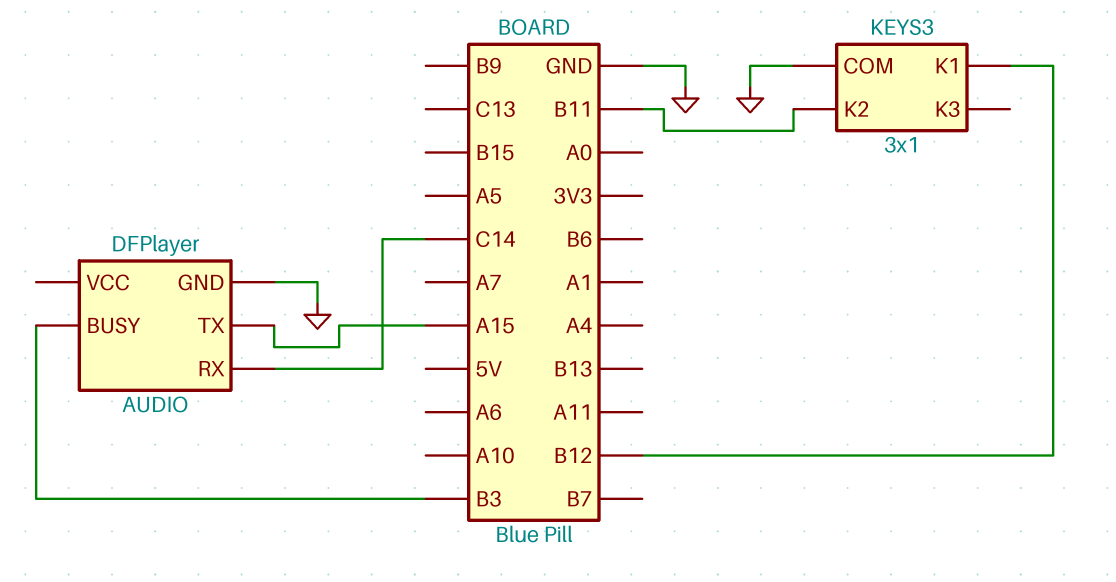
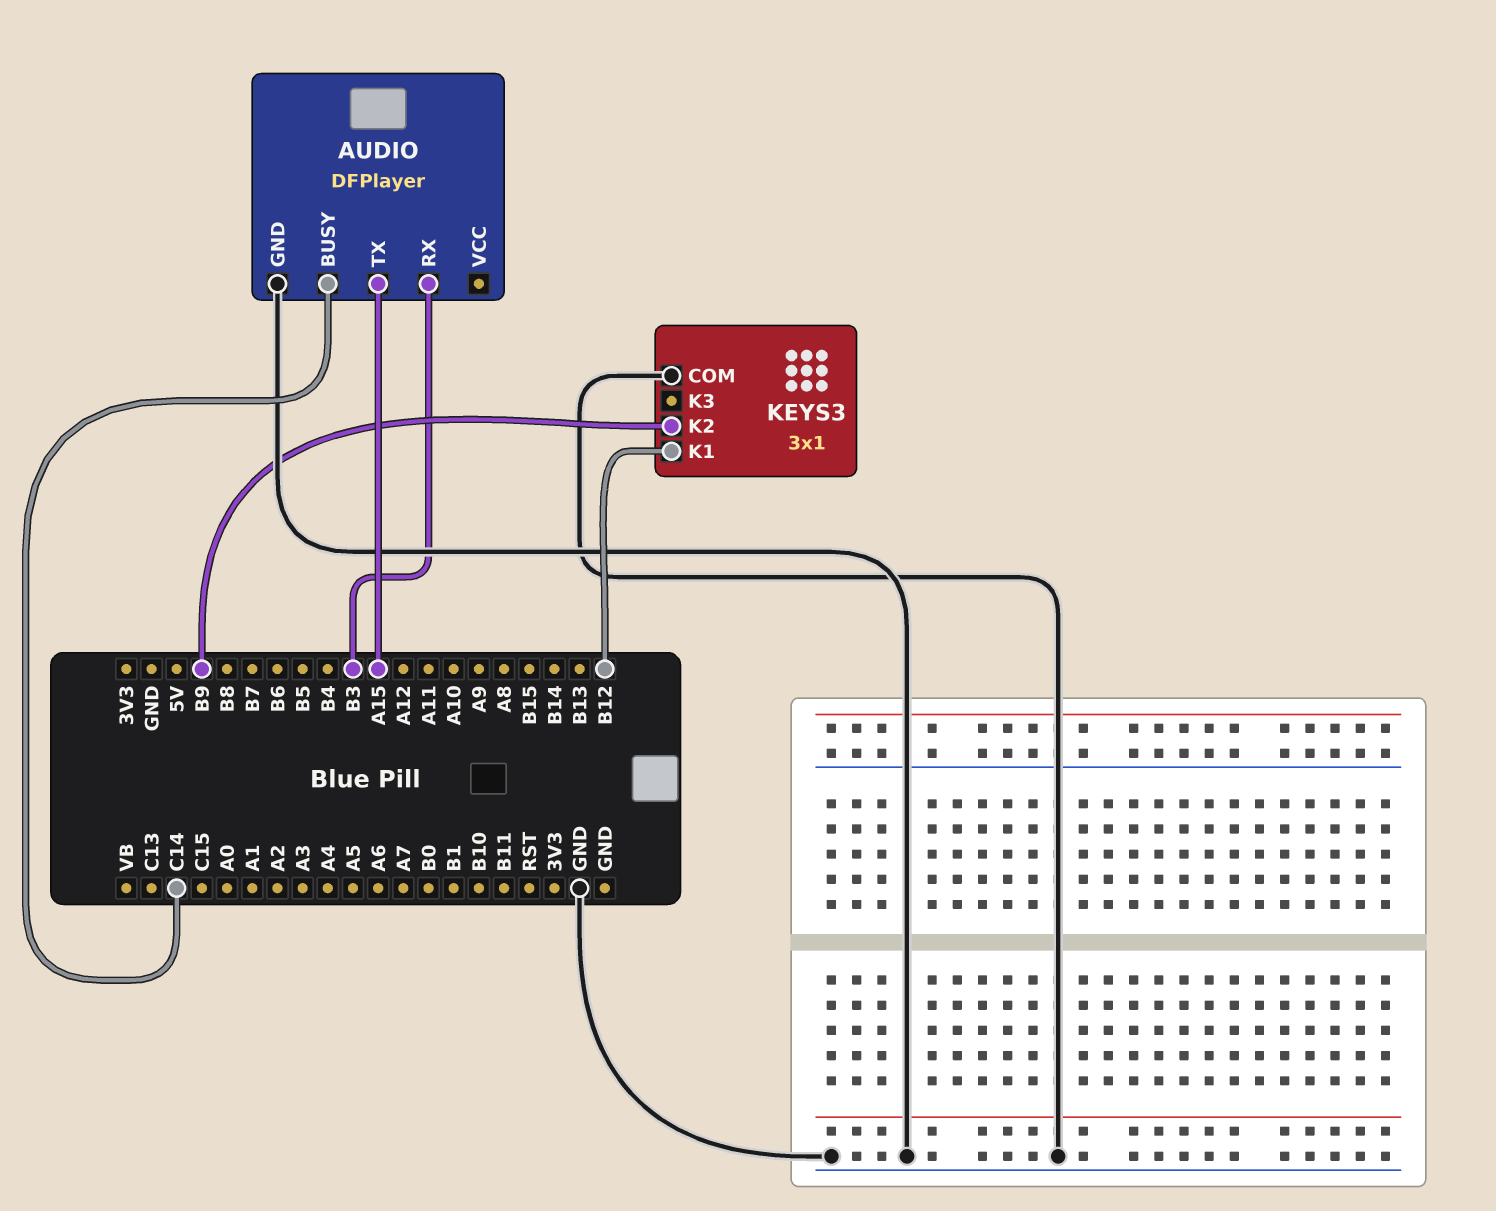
AUDIO pin BUSY: B3 -> C14
AUDIO pin RX: C14 -> B3
KEYS3 pin K2: B11 -> B9

